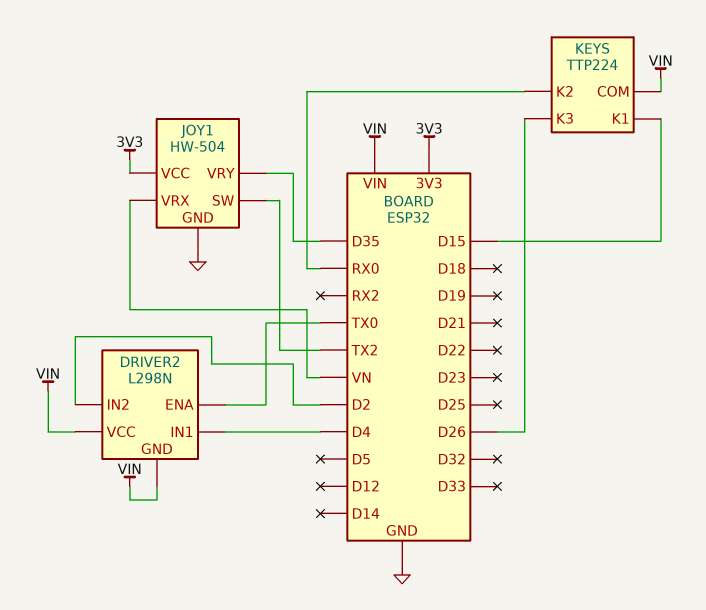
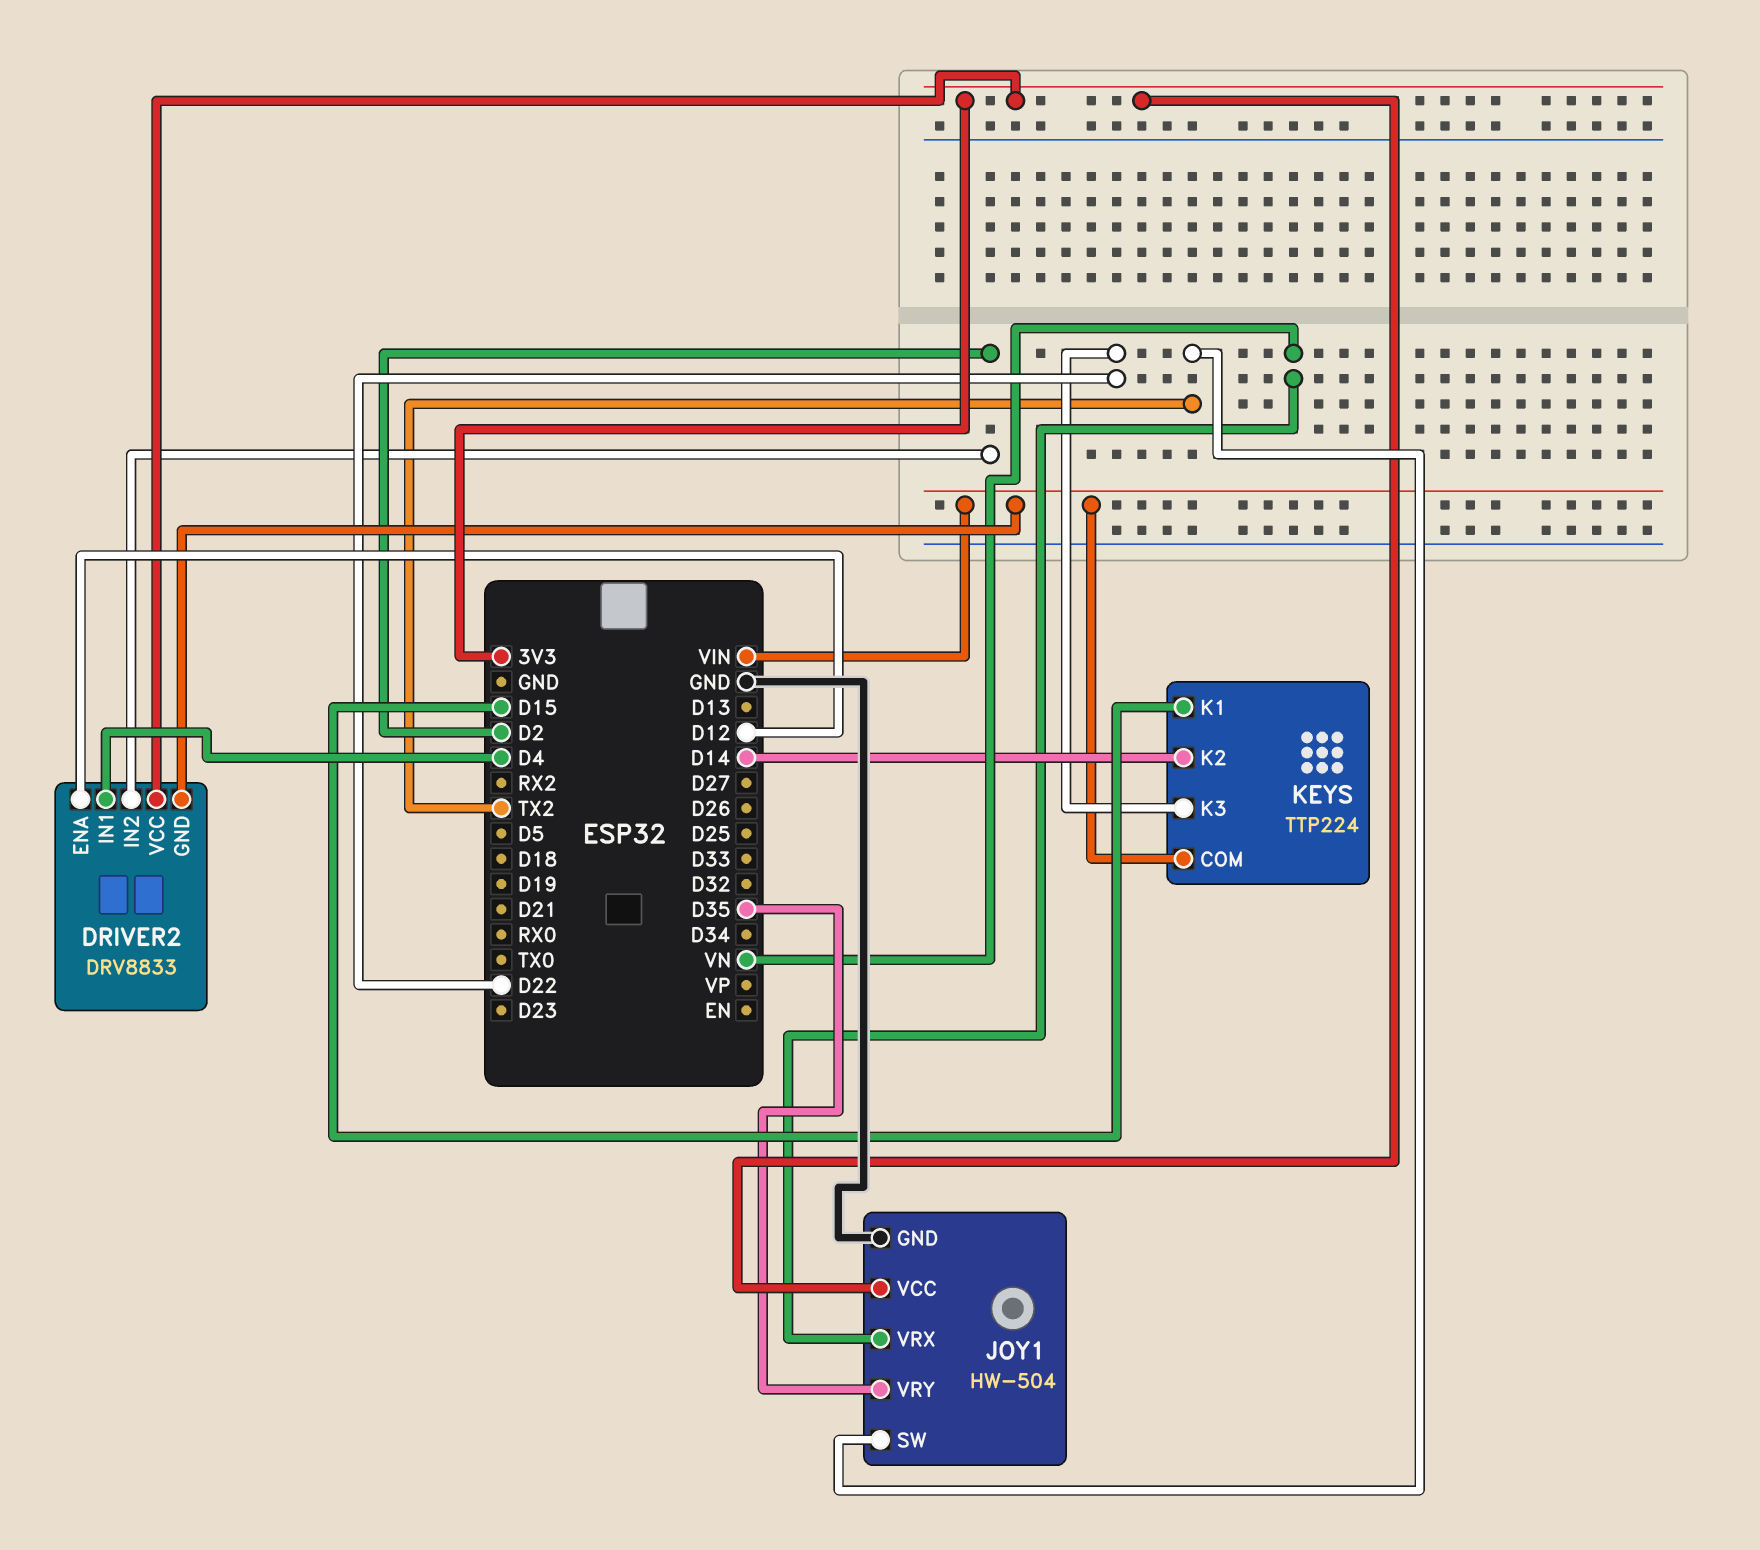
DRIVER2: L298N -> DRV8833
DRIVER2 pin ENA: TX0 -> D12
DRIVER2 pin VCC: VIN -> 3V3
KEYS pin K2: RX0 -> D14
KEYS pin K3: D26 -> D22

